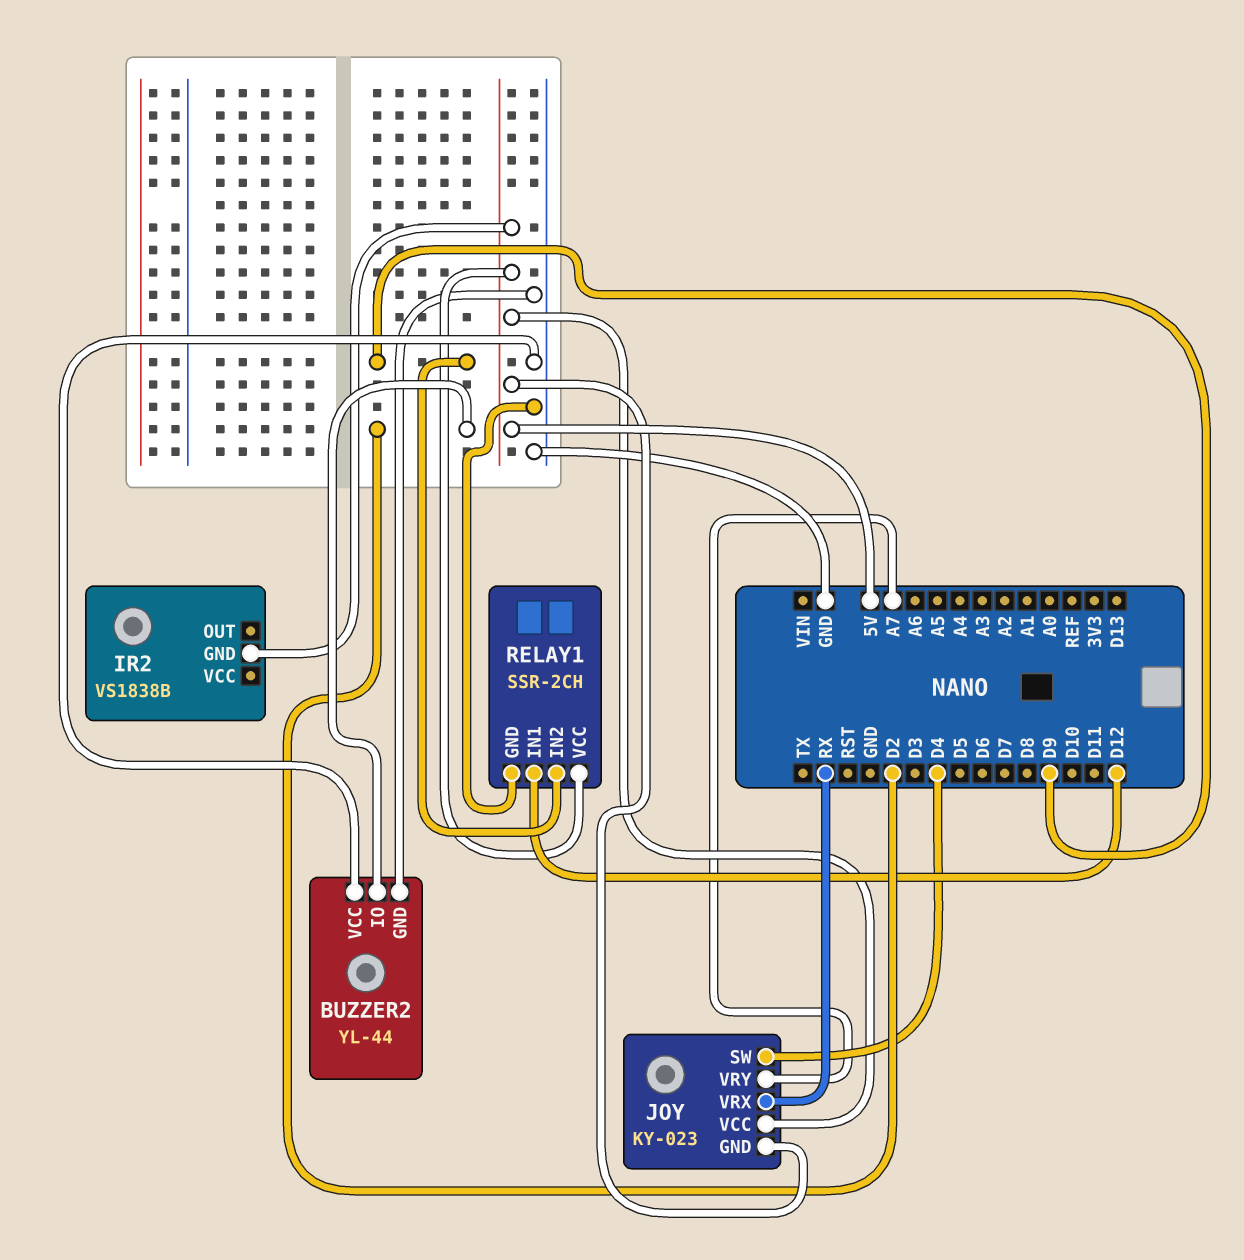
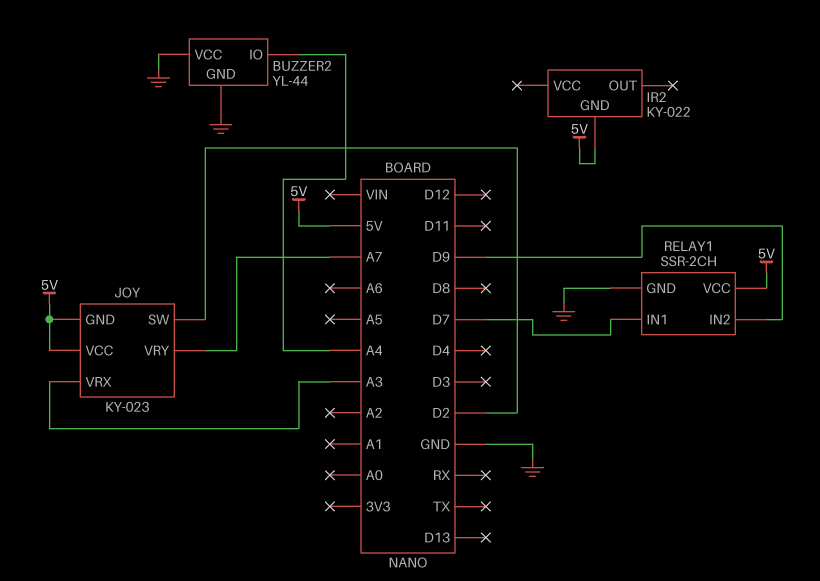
BUZZER2 pin IO: D2 -> A4
IR2: VS1838B -> KY-022
JOY pin SW: D4 -> D2
JOY pin VRX: RX -> A3
RELAY1 pin IN1: D12 -> D7

